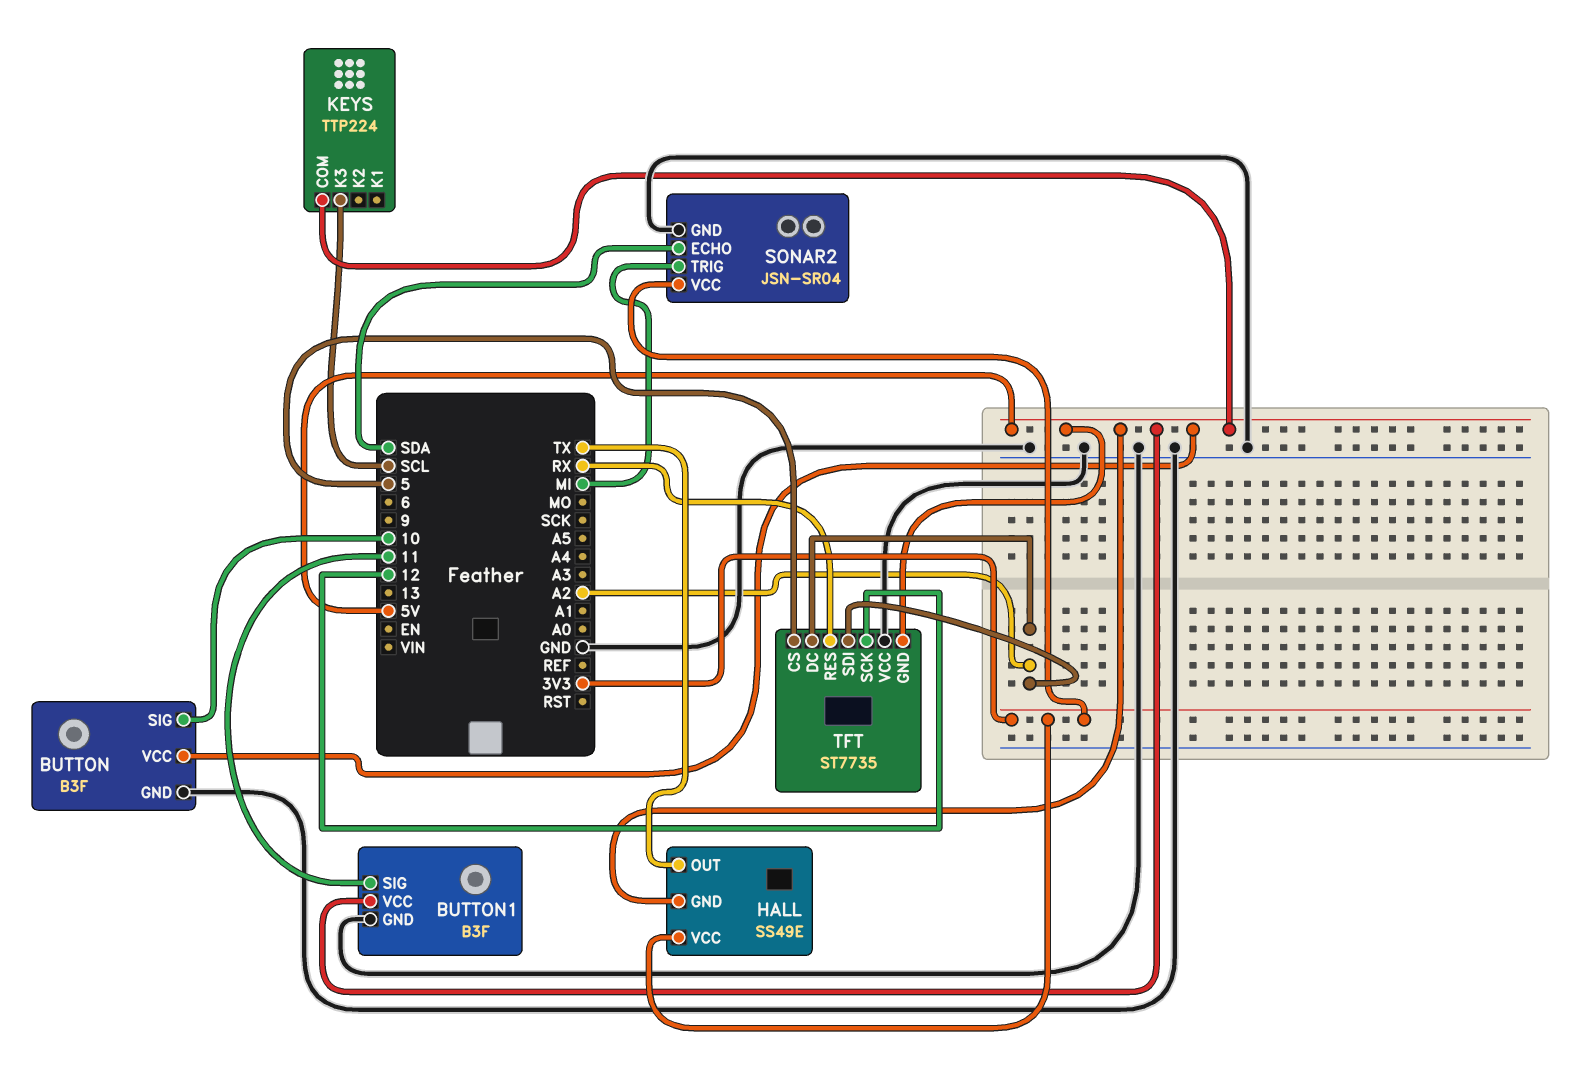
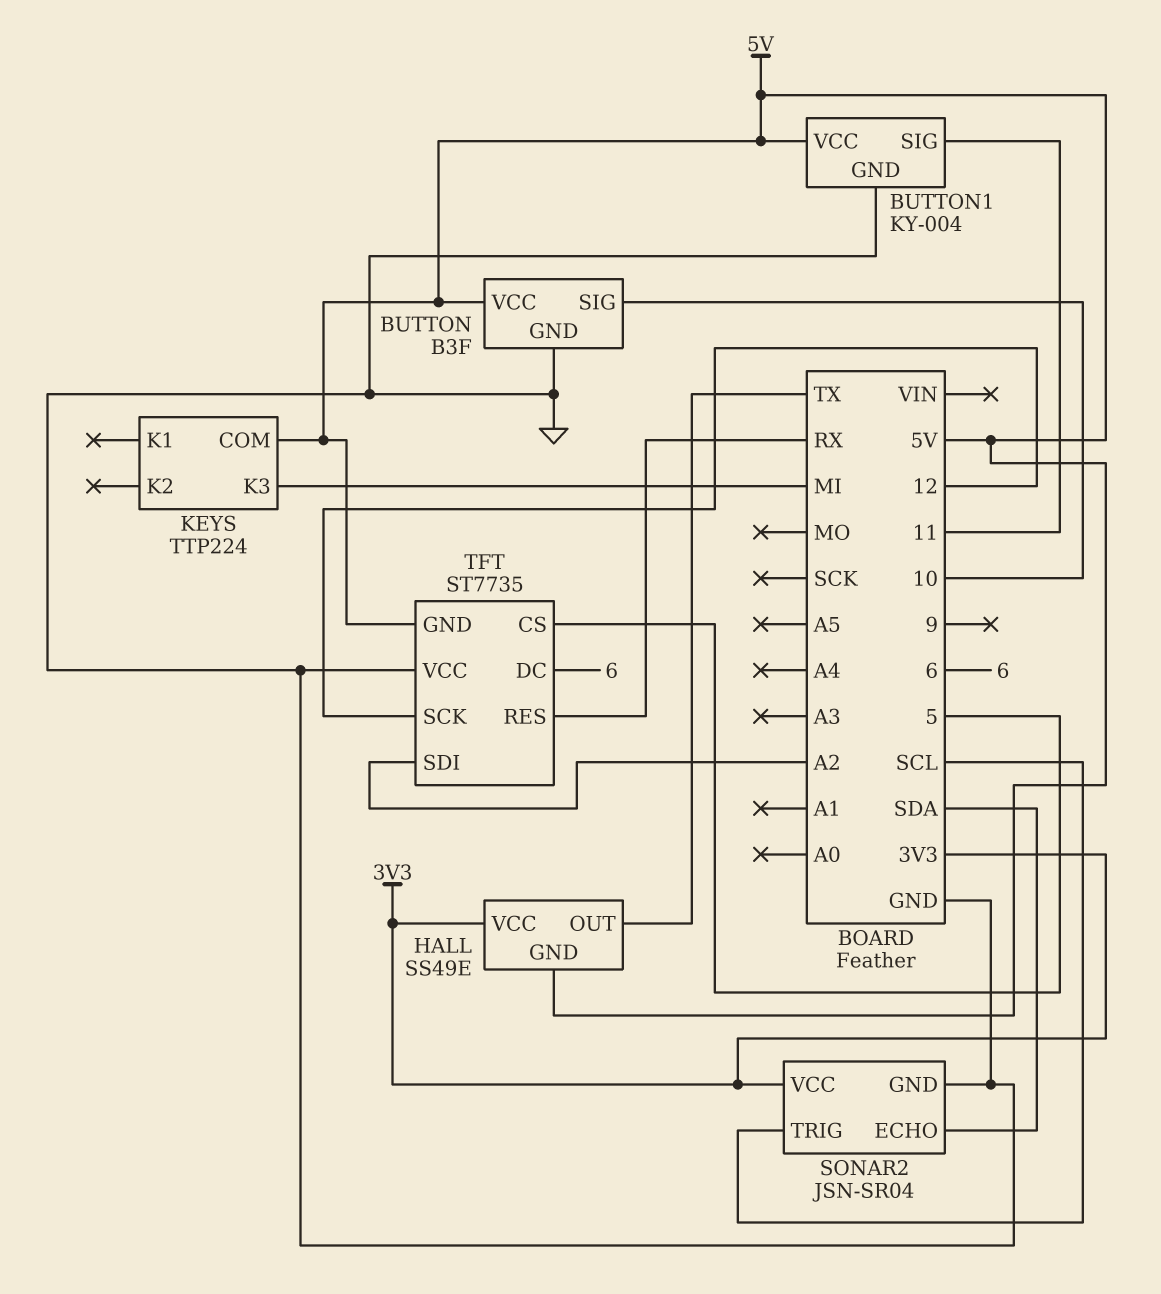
BUTTON1: B3F -> KY-004
KEYS pin K3: SCL -> MI
SONAR2 pin TRIG: MI -> SCL
TFT pin DC: A2 -> 6

